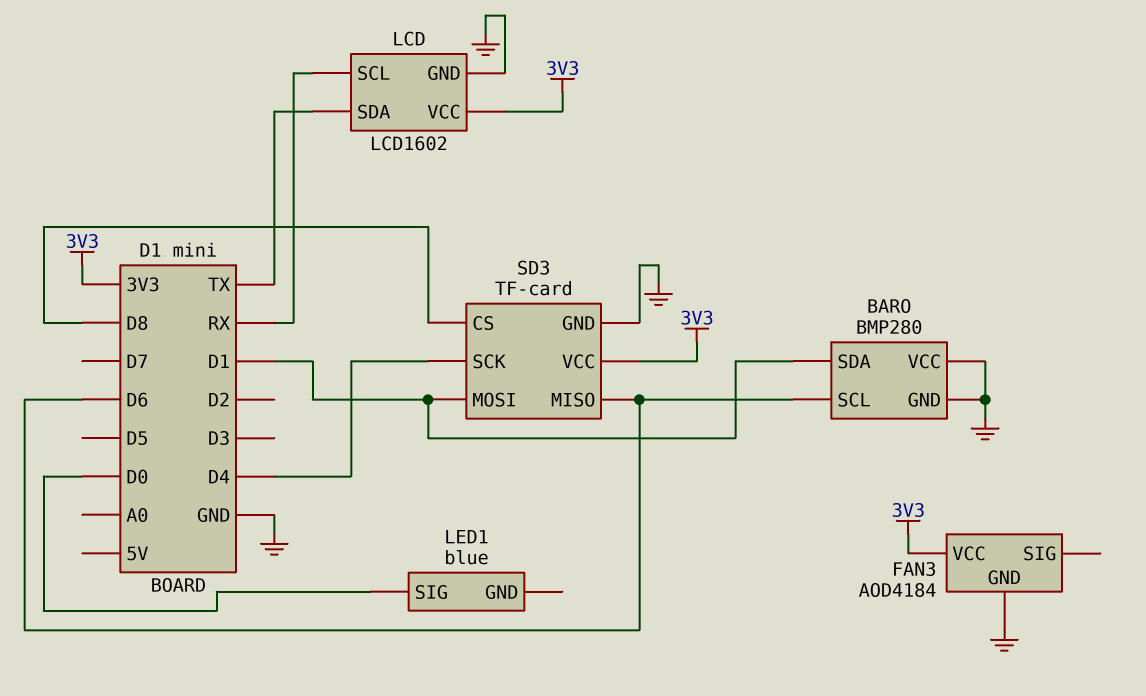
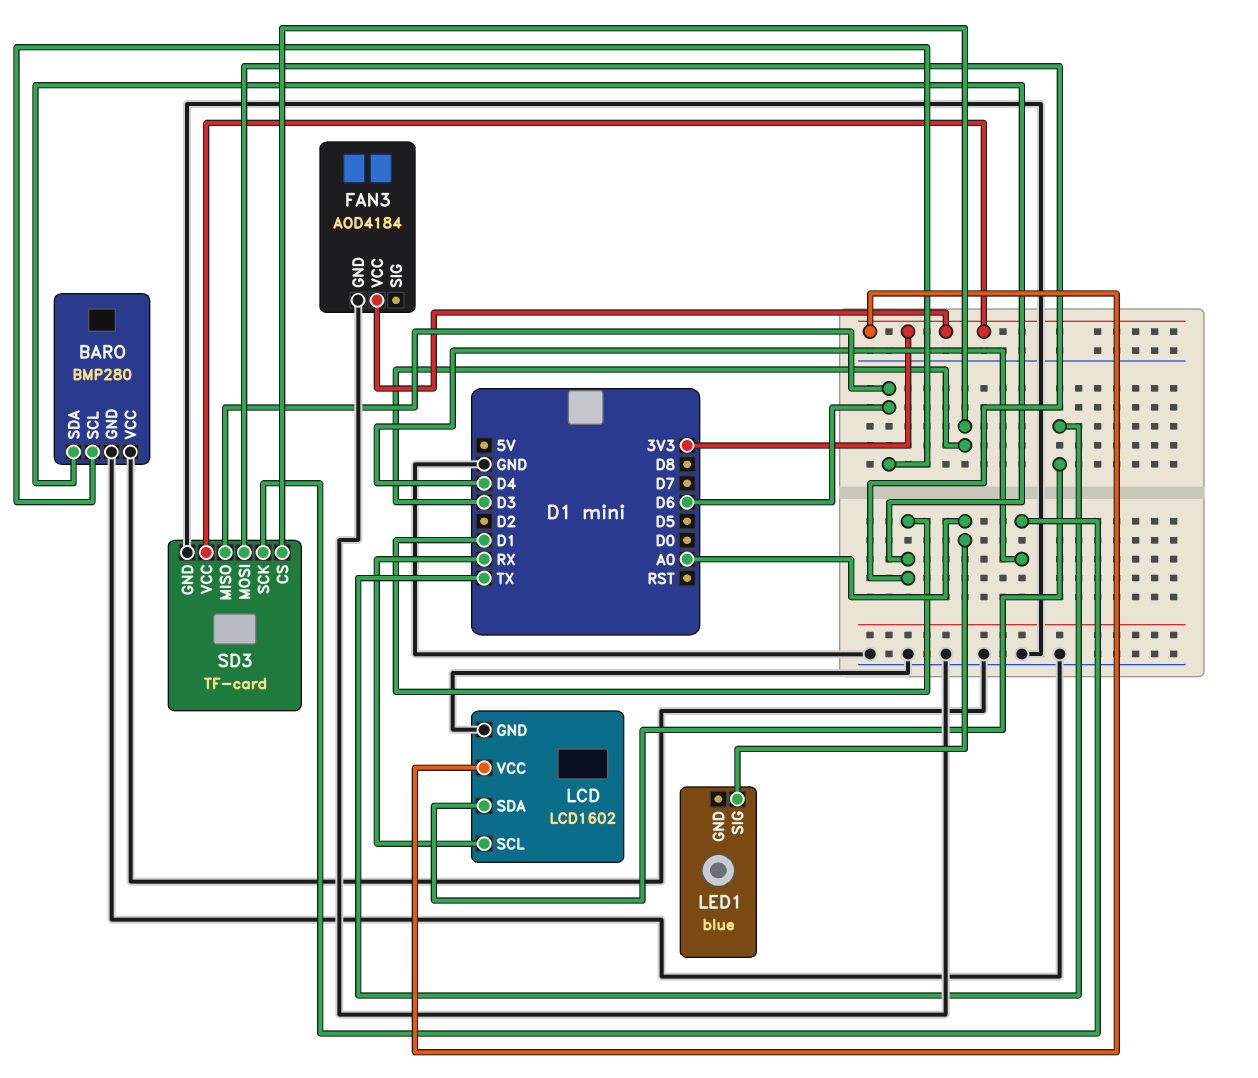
LED1 pin SIG: D0 -> A0
SD3 pin CS: D8 -> D3

